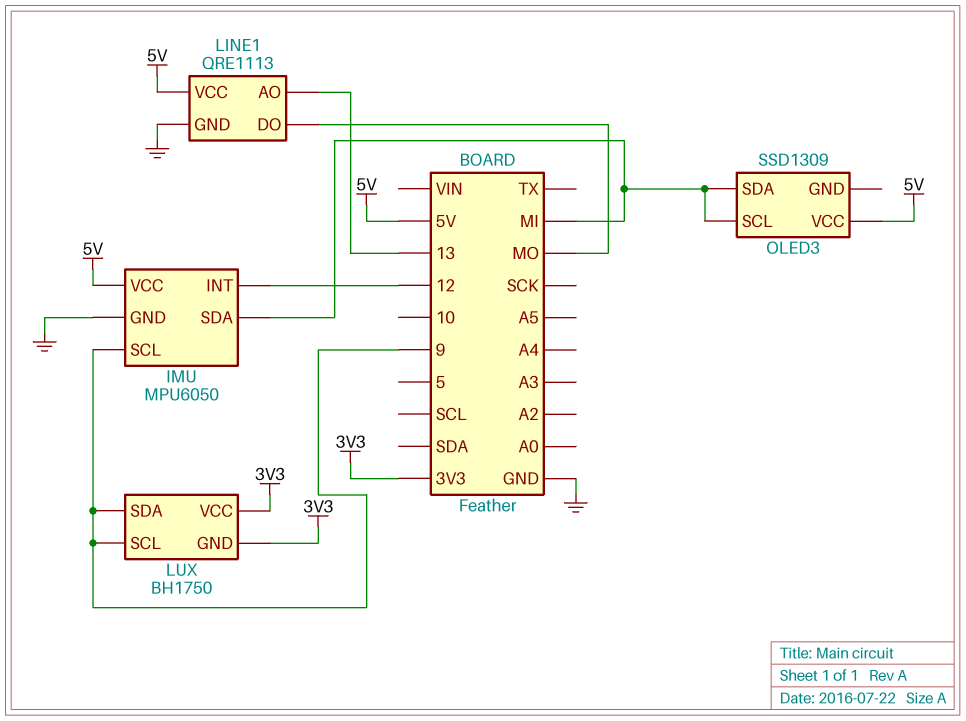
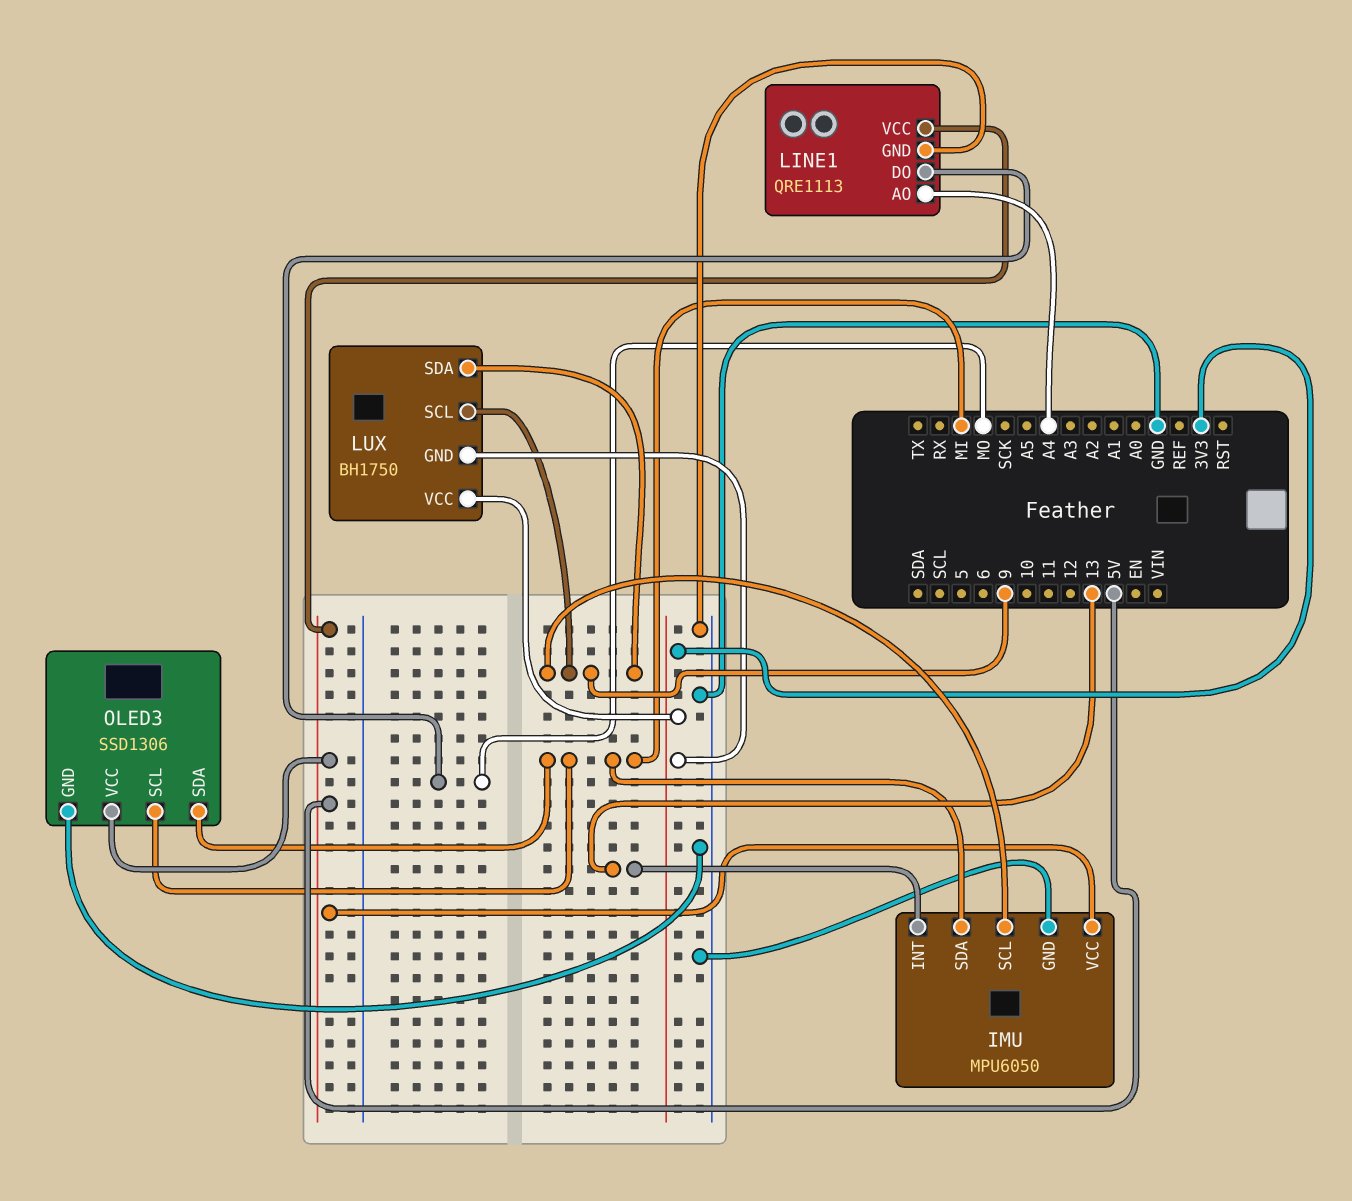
IMU pin INT: 12 -> 13
LINE1 pin AO: 13 -> A4
OLED3: SSD1309 -> SSD1306
OLED3 pin GND: none -> GND

